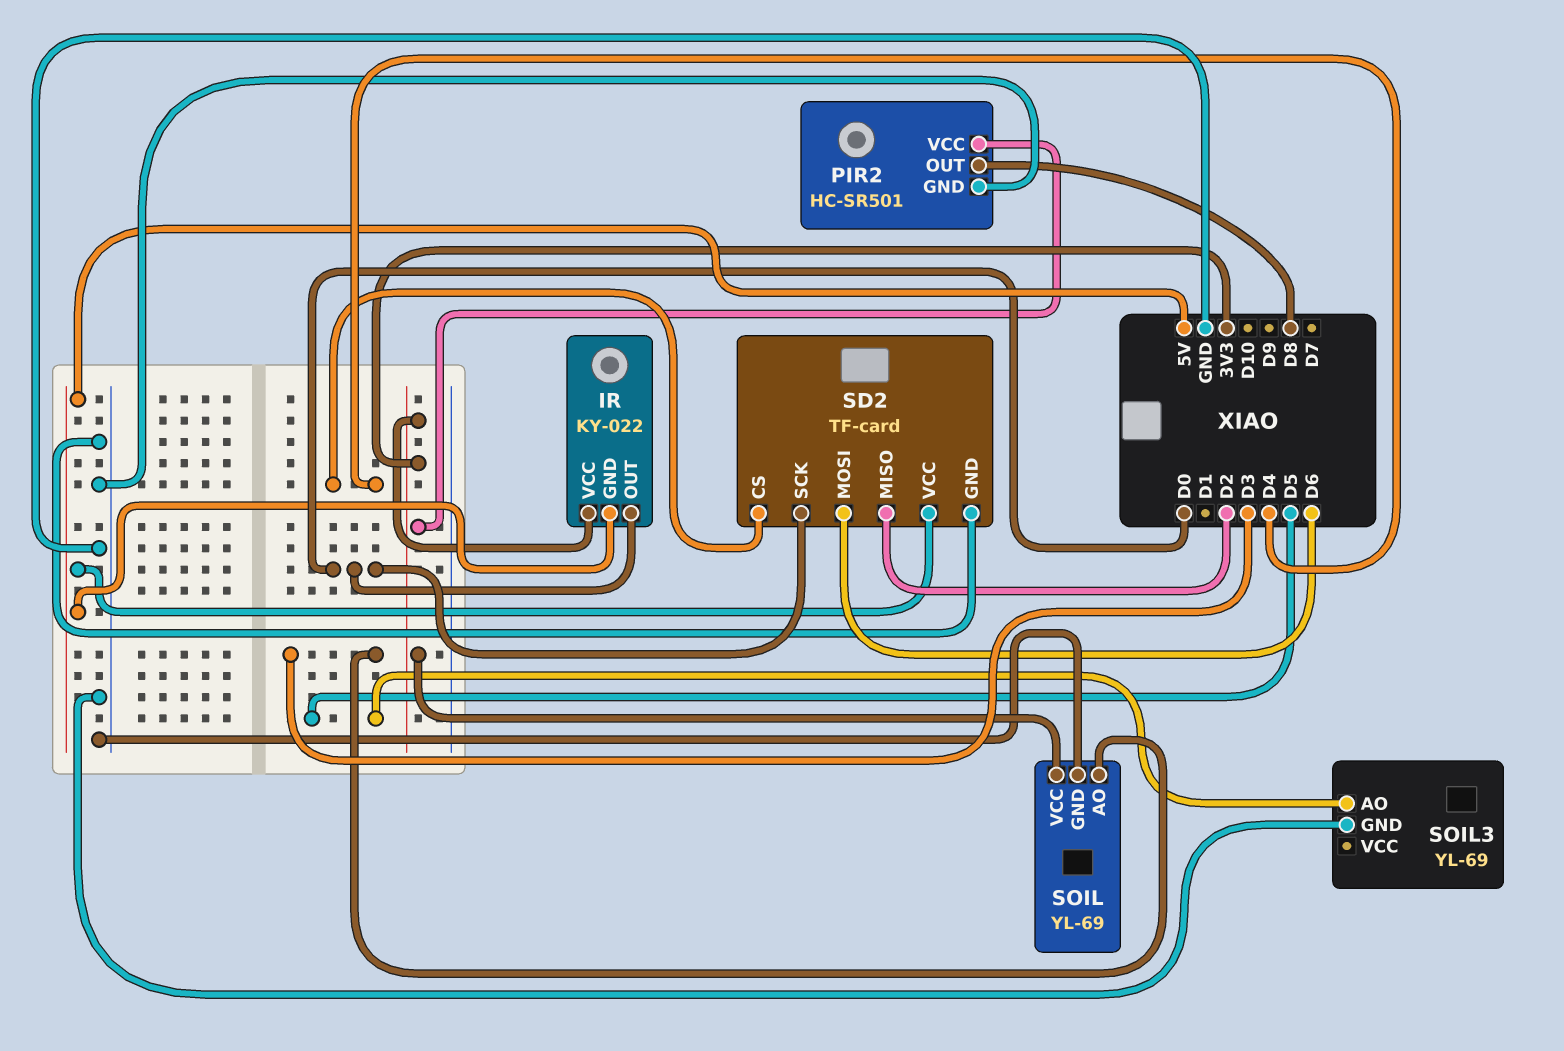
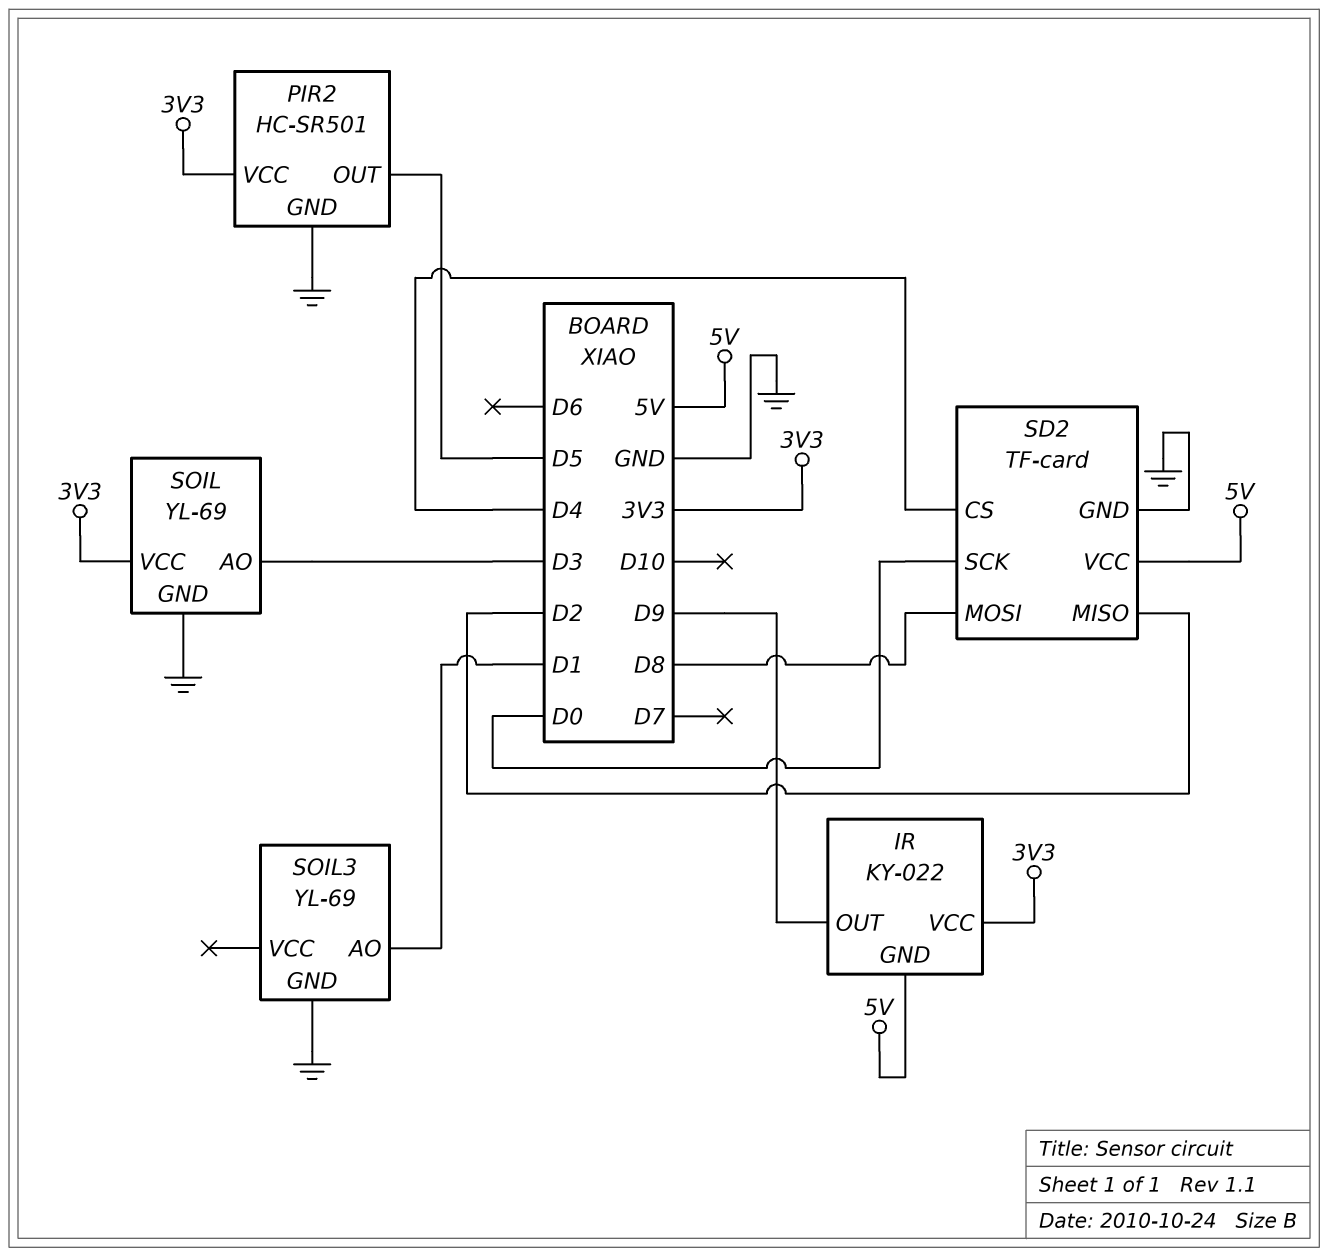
IR pin OUT: D0 -> D9
PIR2 pin OUT: D8 -> D5
SD2 pin MOSI: D6 -> D8
SOIL3 pin AO: D5 -> D1

